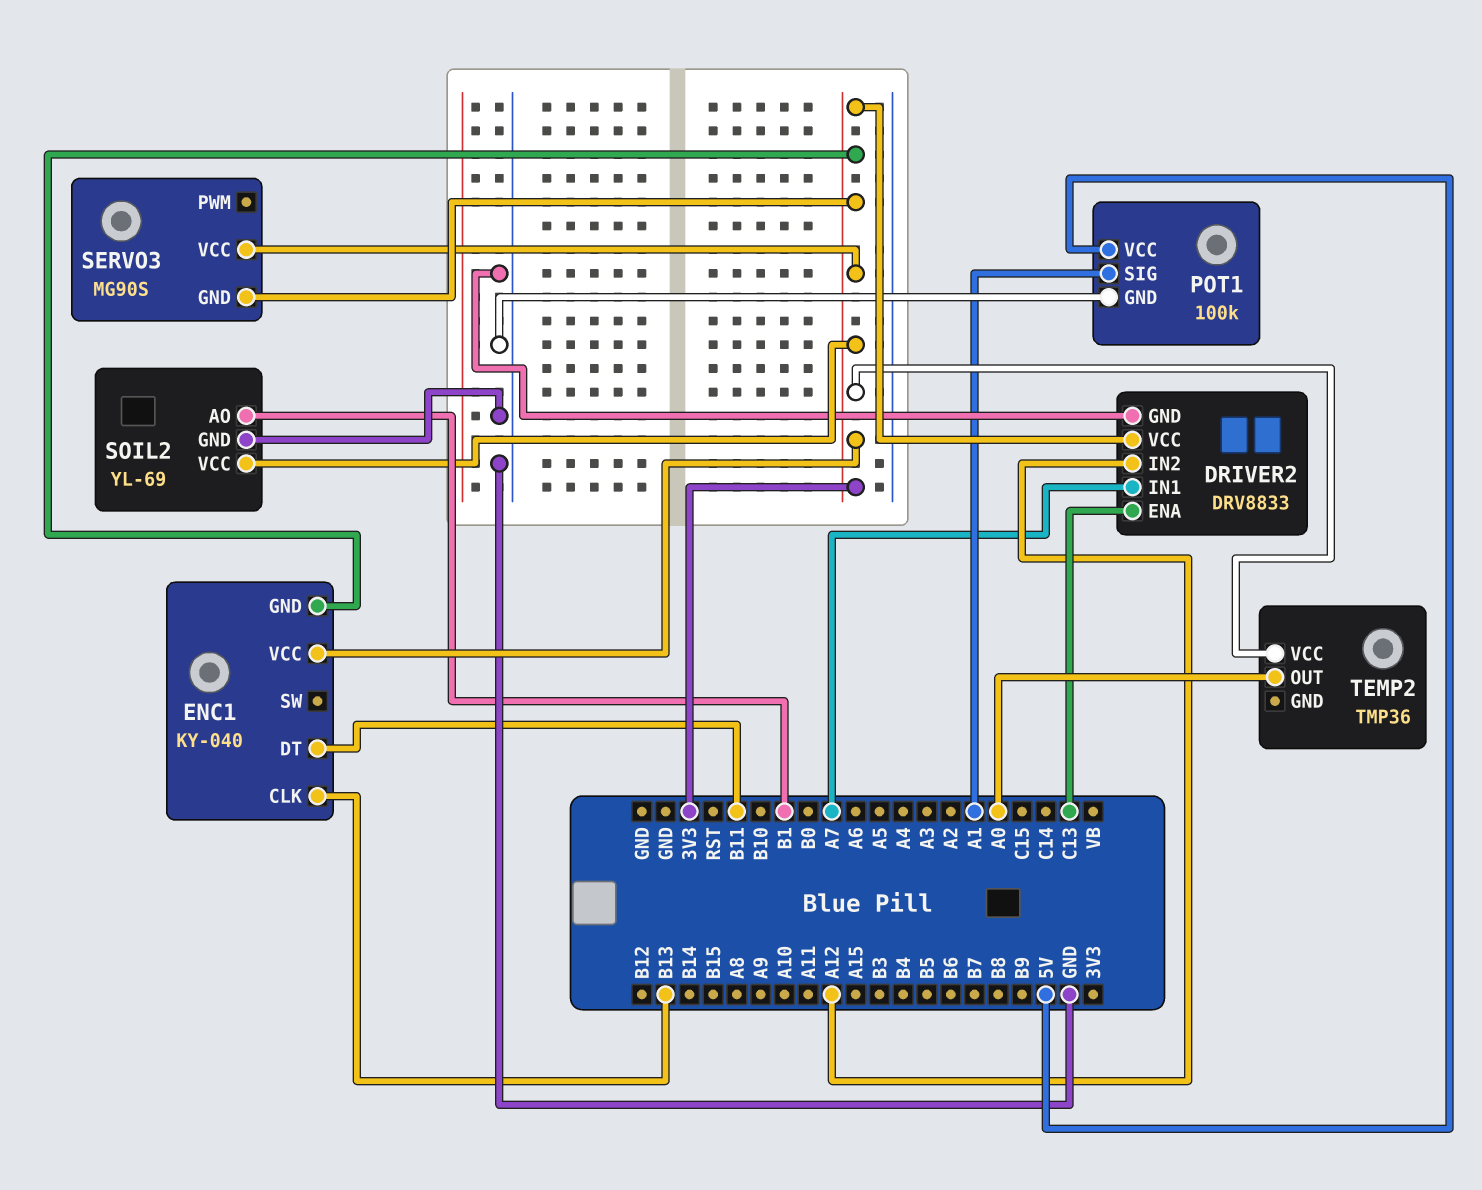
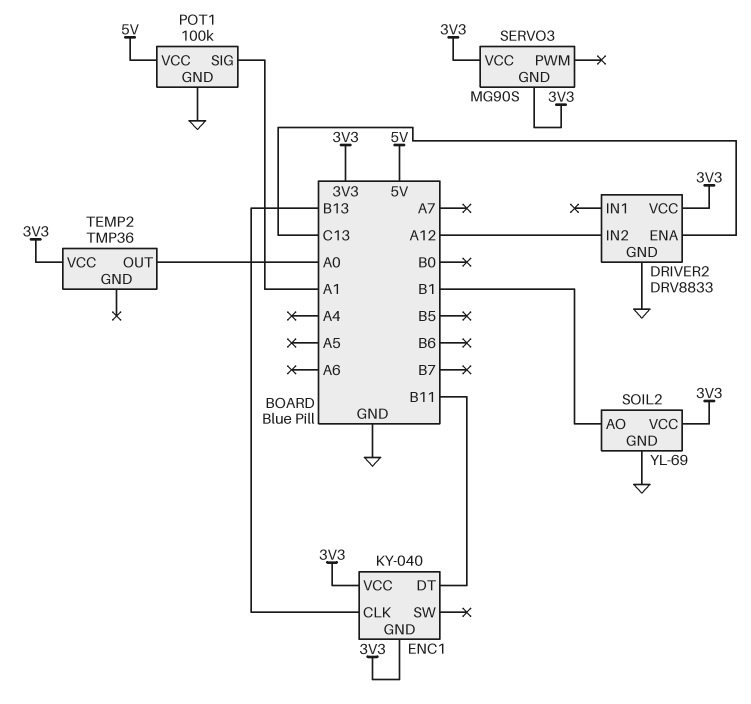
DRIVER2 pin IN1: A7 -> none

